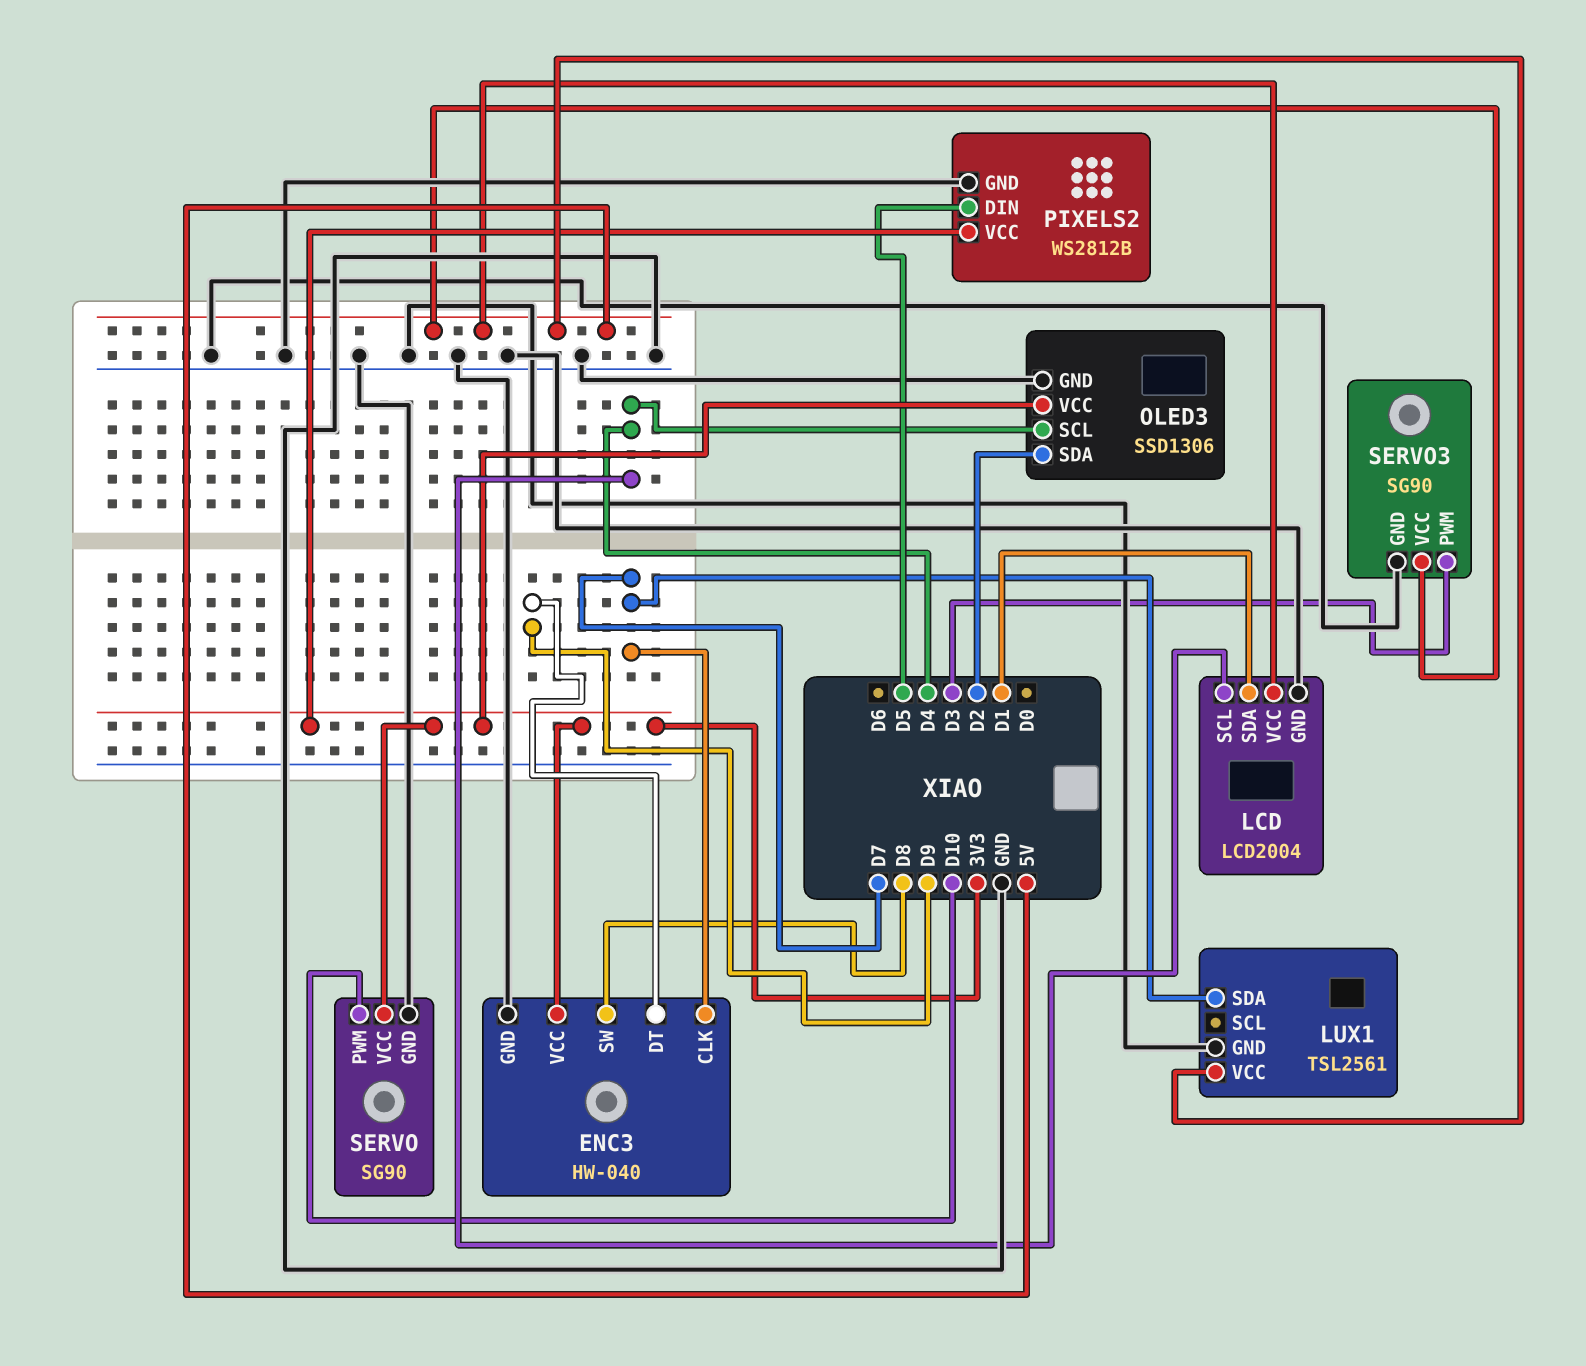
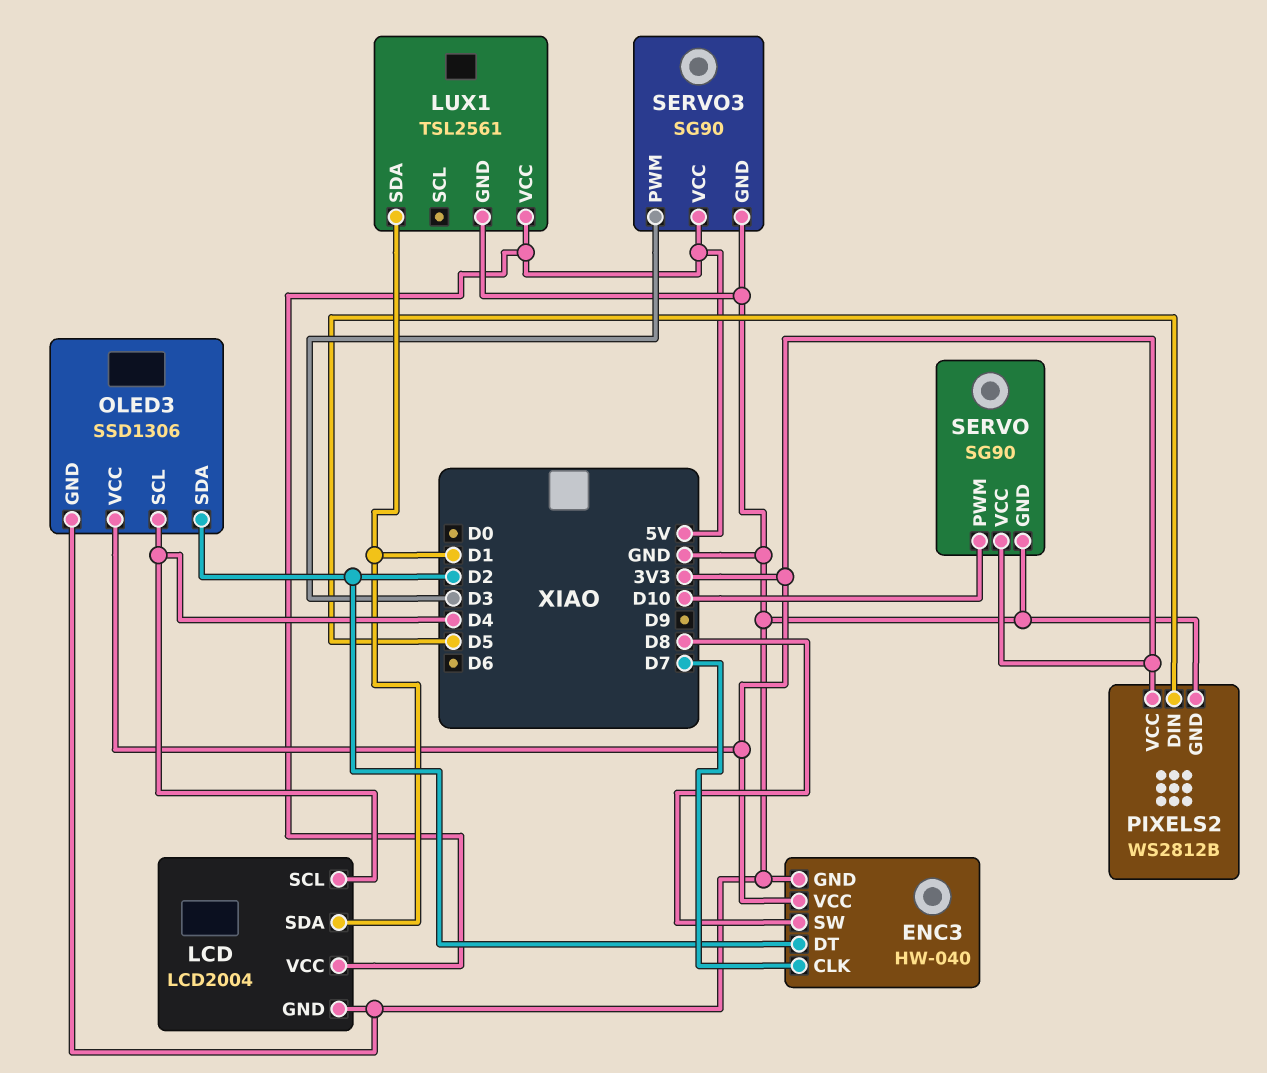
ENC3 pin DT: D9 -> D2
LUX1 pin SDA: D7 -> D1

